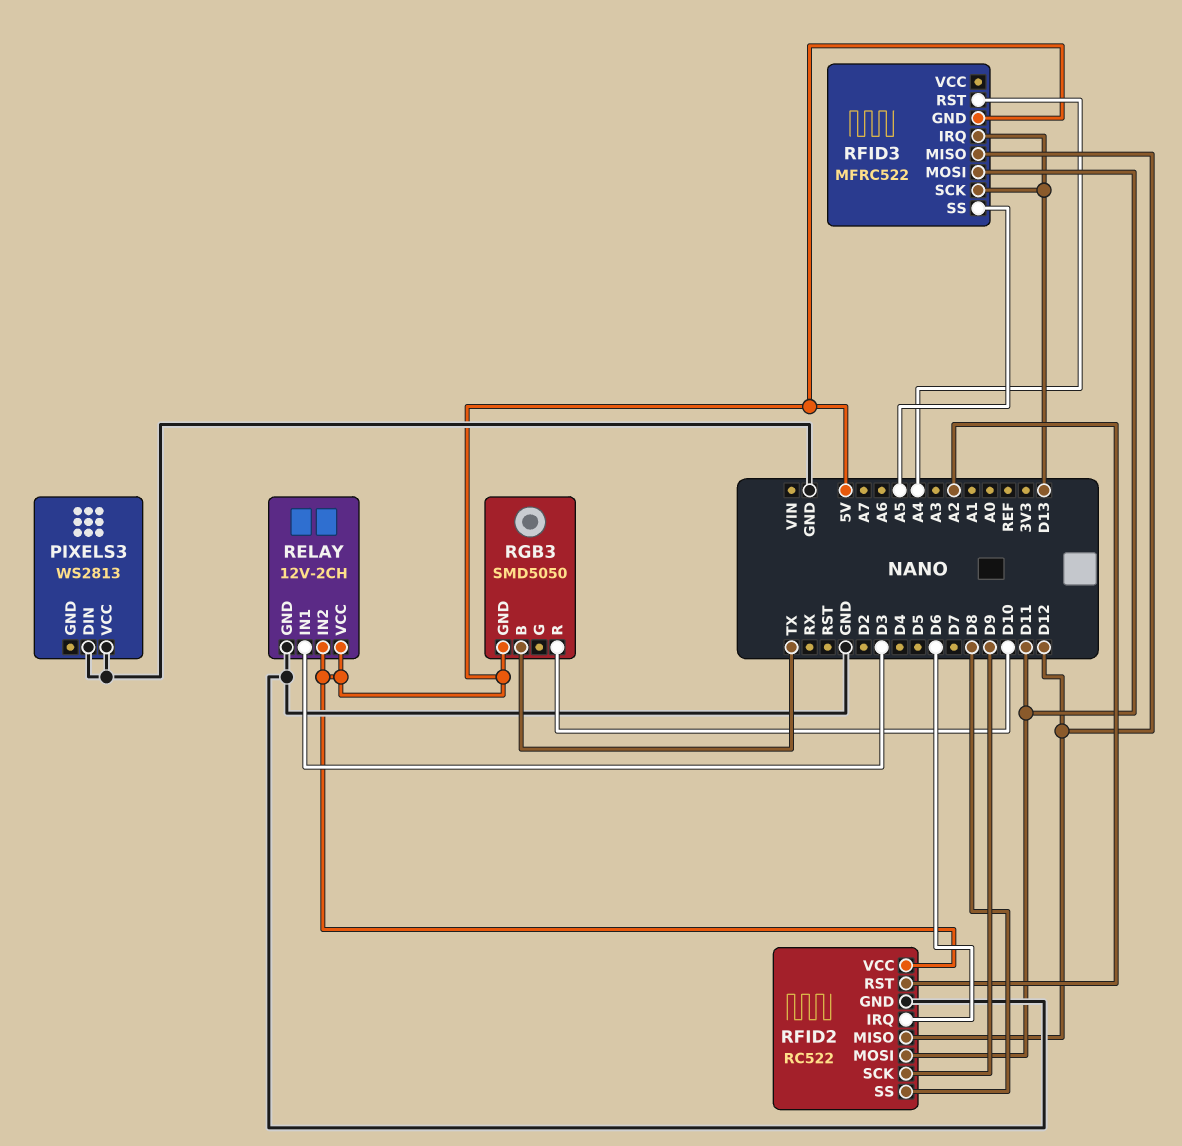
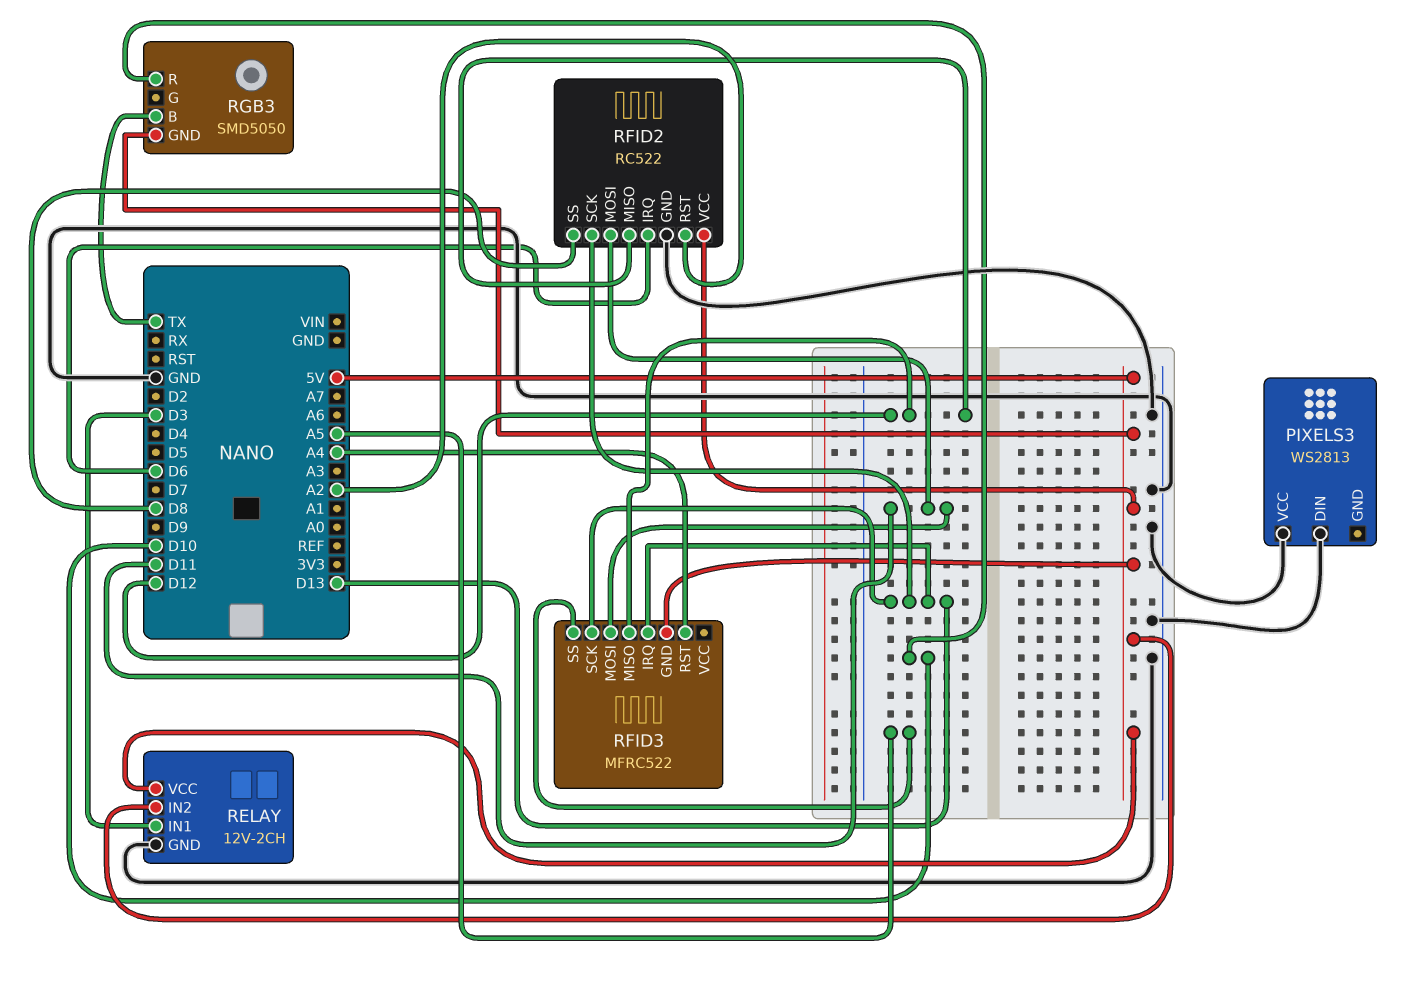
RFID2 pin SCK: D9 -> D13

